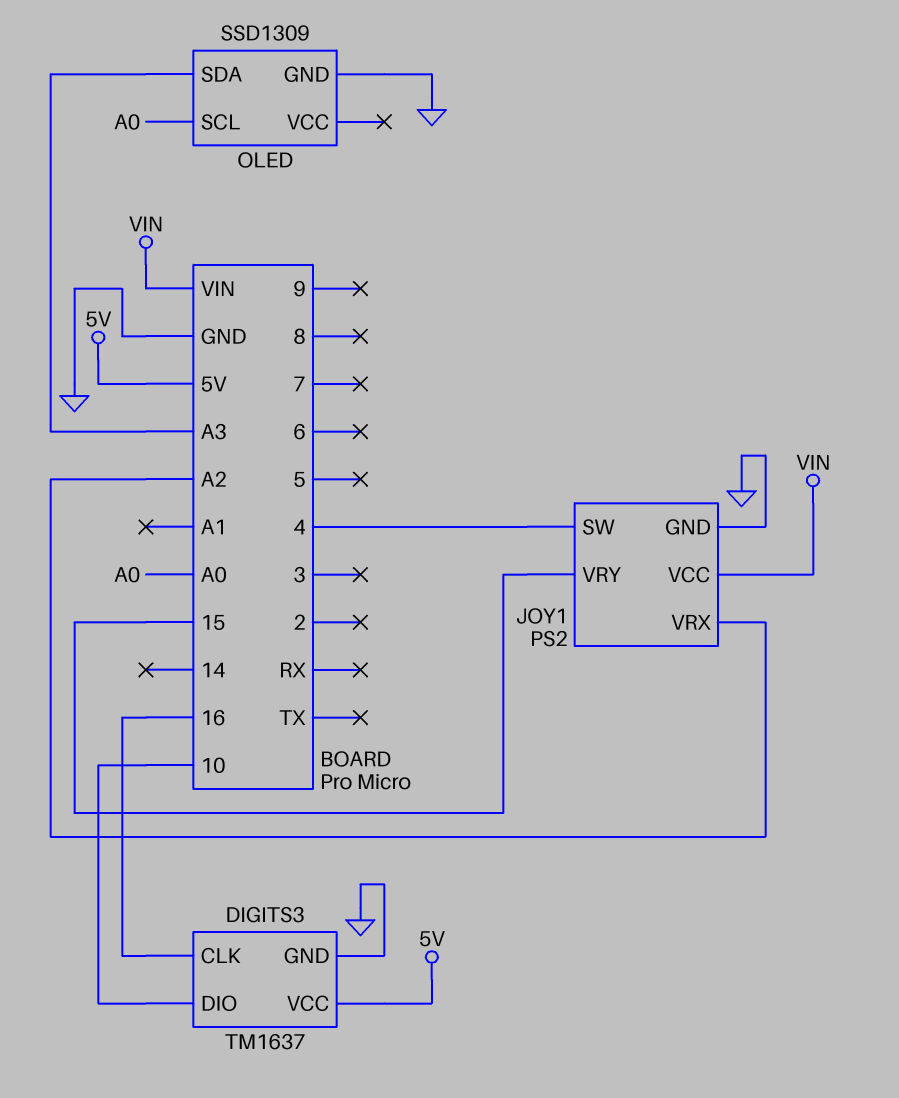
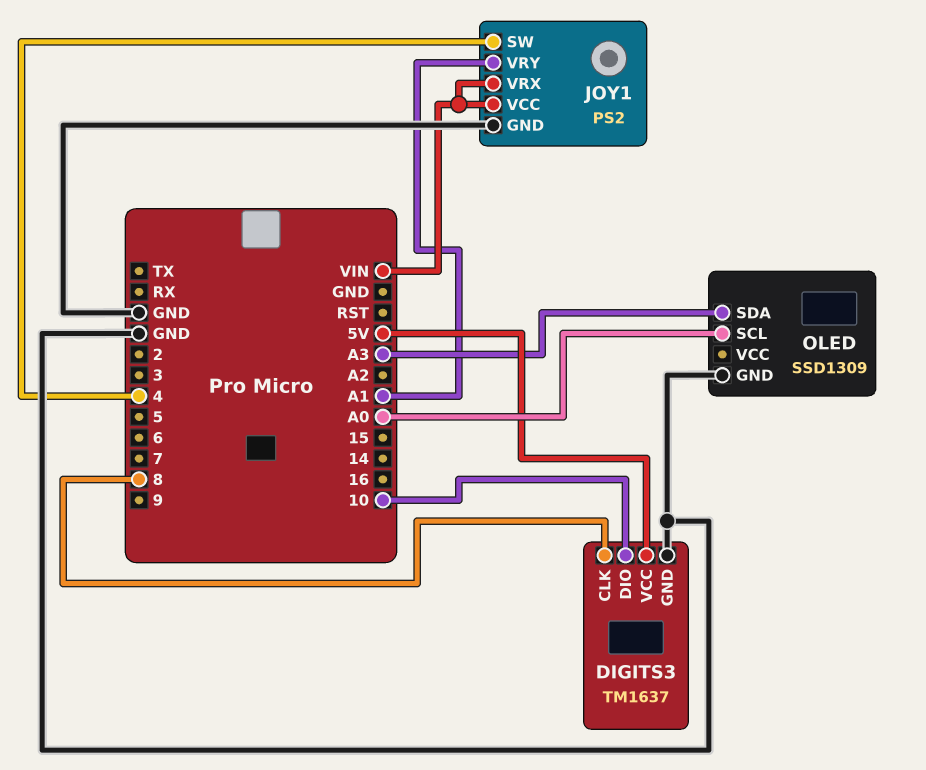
DIGITS3 pin CLK: 16 -> 8
JOY1 pin VRX: A2 -> VIN
JOY1 pin VRY: 15 -> A1

